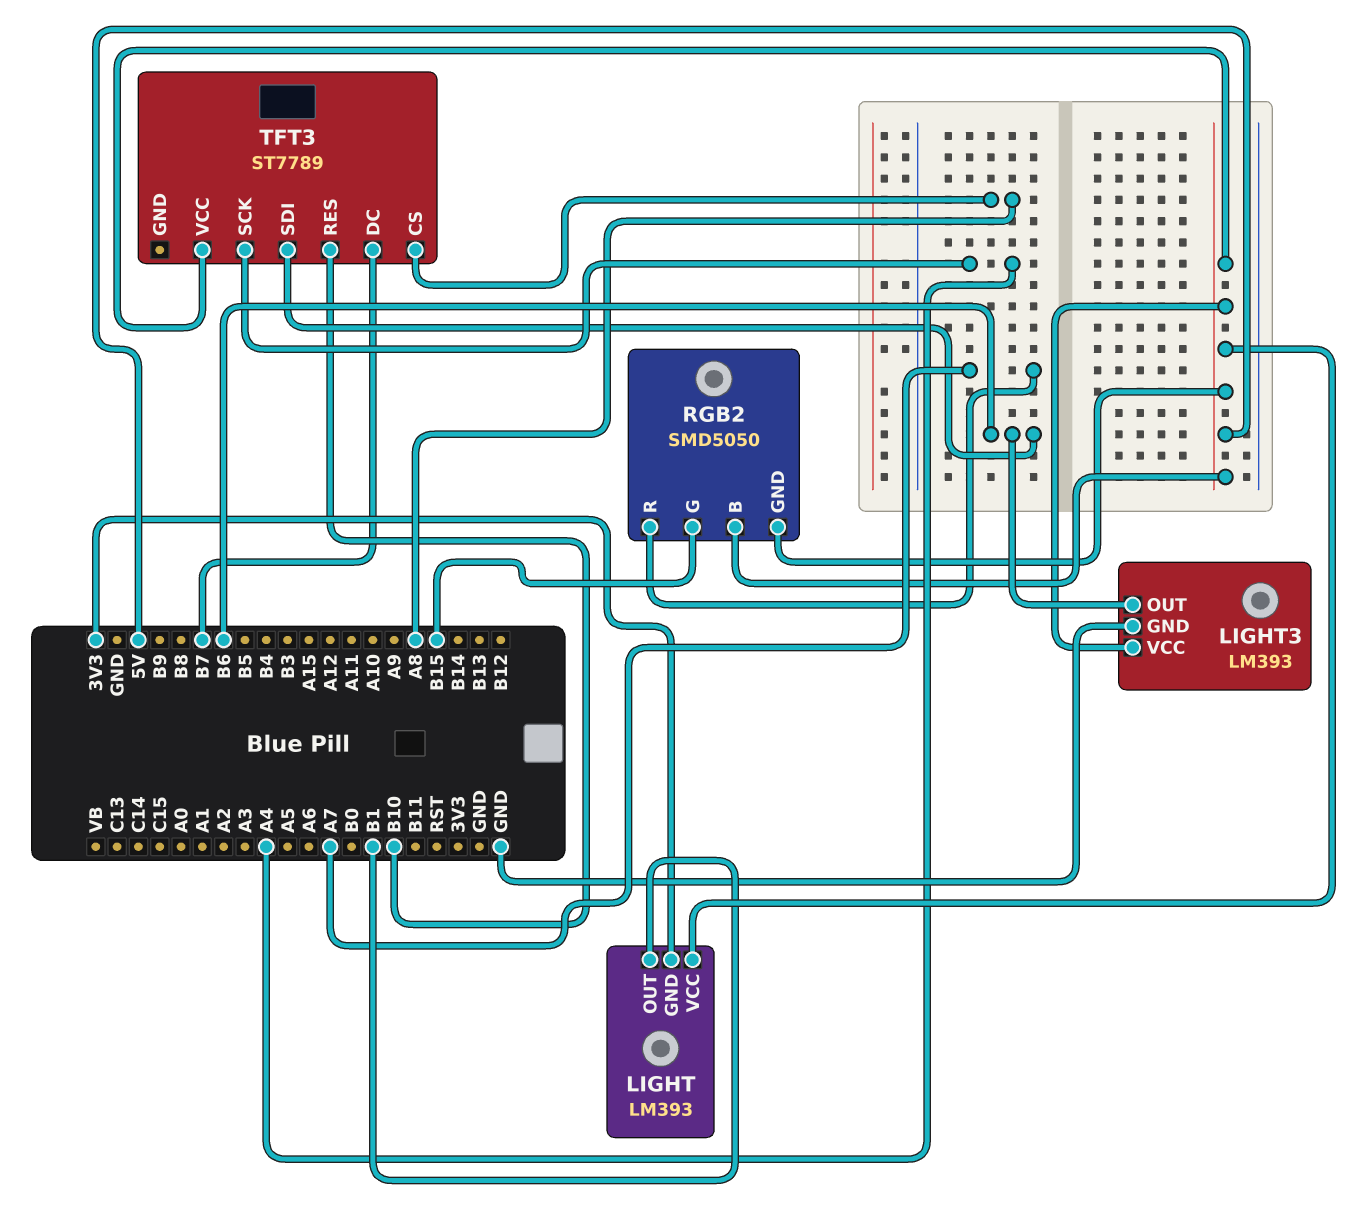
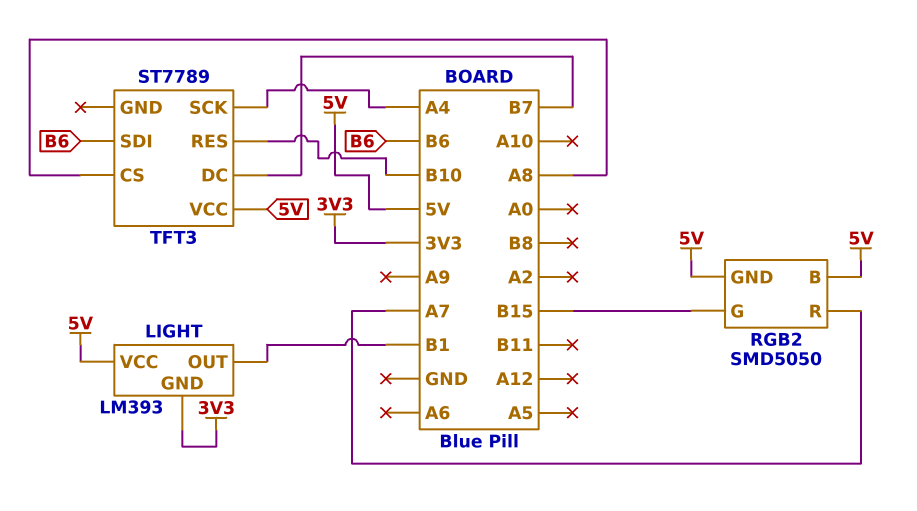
LIGHT3: LM393 -> none
LIGHT3 pin GND: GND -> none
LIGHT3 pin OUT: B6 -> none
LIGHT3 pin VCC: 5V -> none

